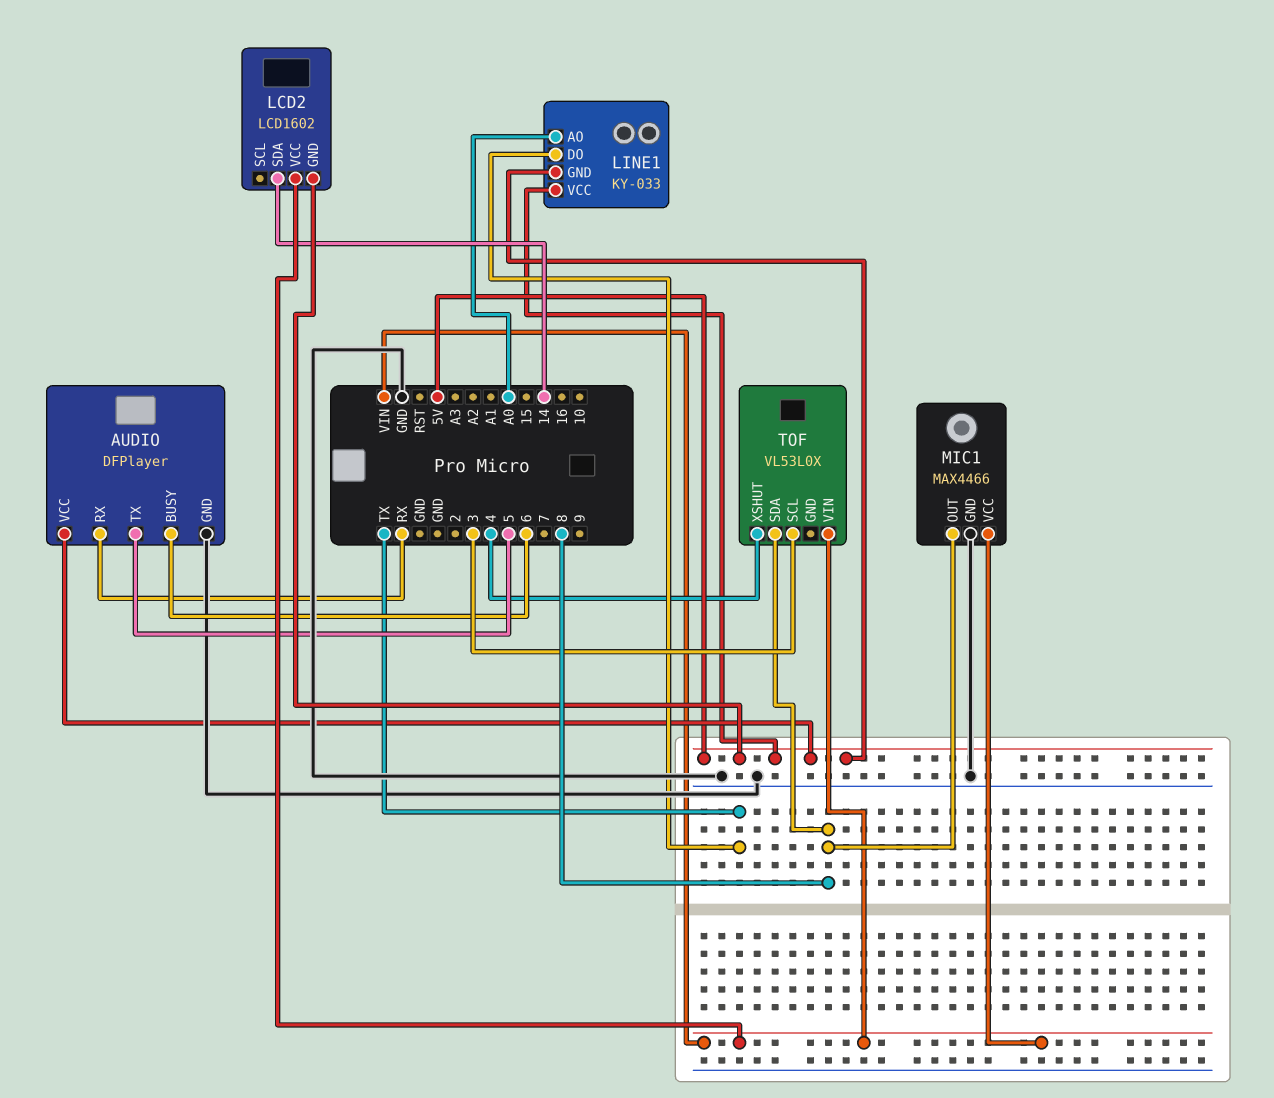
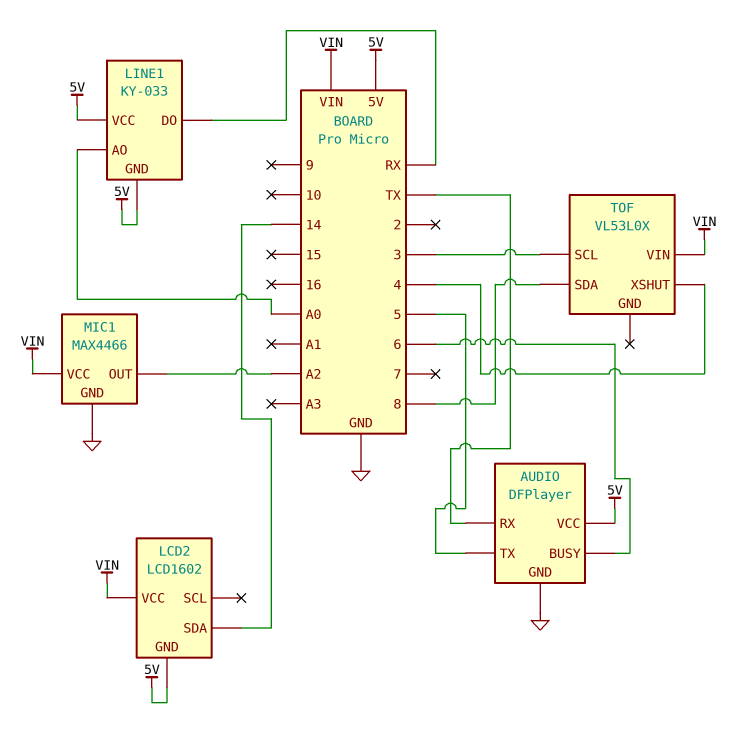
AUDIO pin RX: RX -> TX
LINE1 pin DO: TX -> RX
MIC1 pin OUT: 8 -> A2

